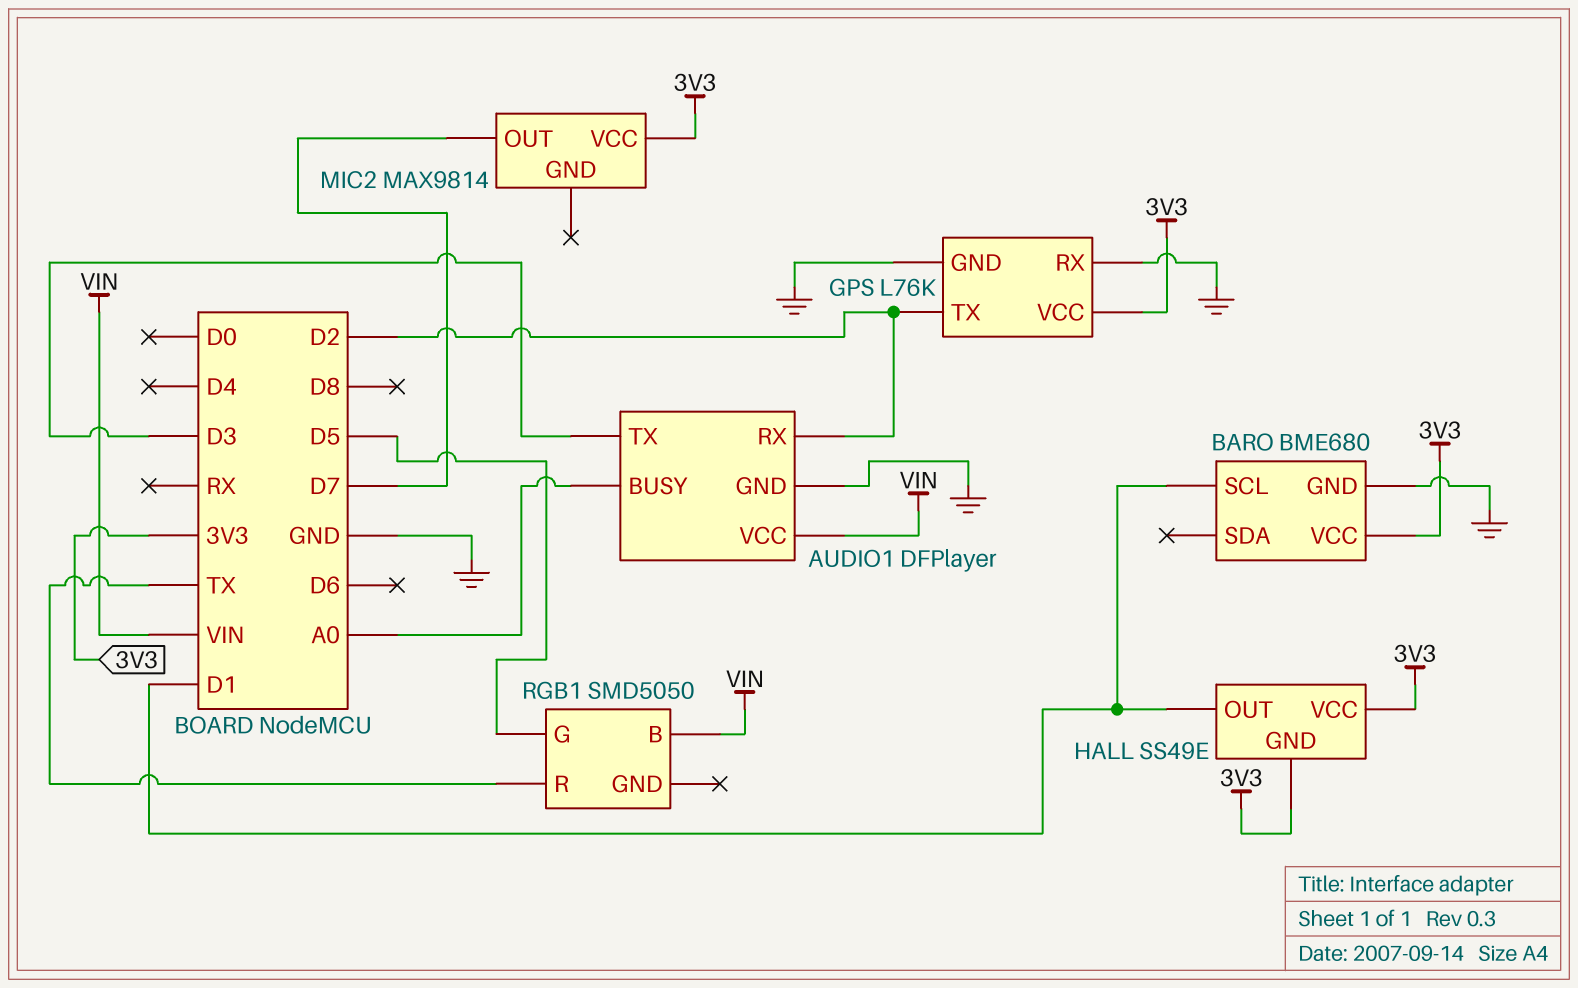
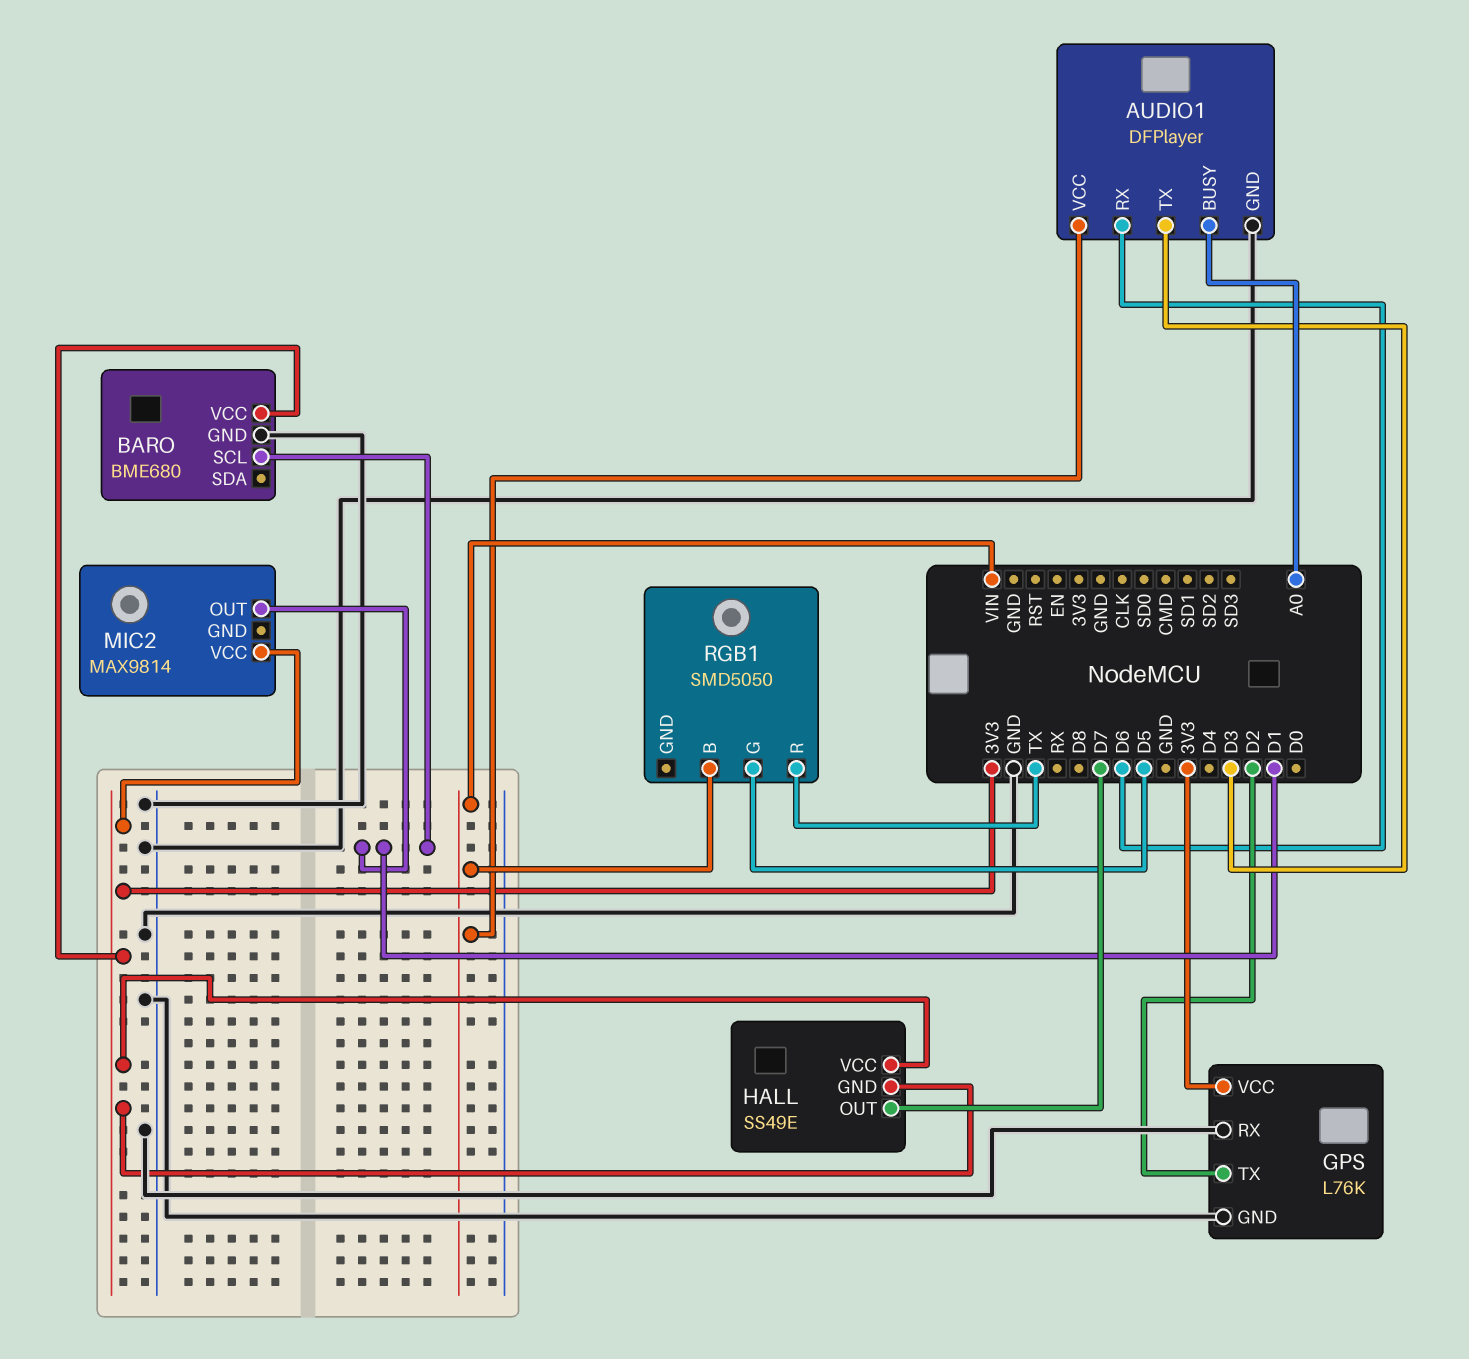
AUDIO1 pin RX: D2 -> D6
HALL pin OUT: D1 -> D7
MIC2 pin OUT: D7 -> D1

